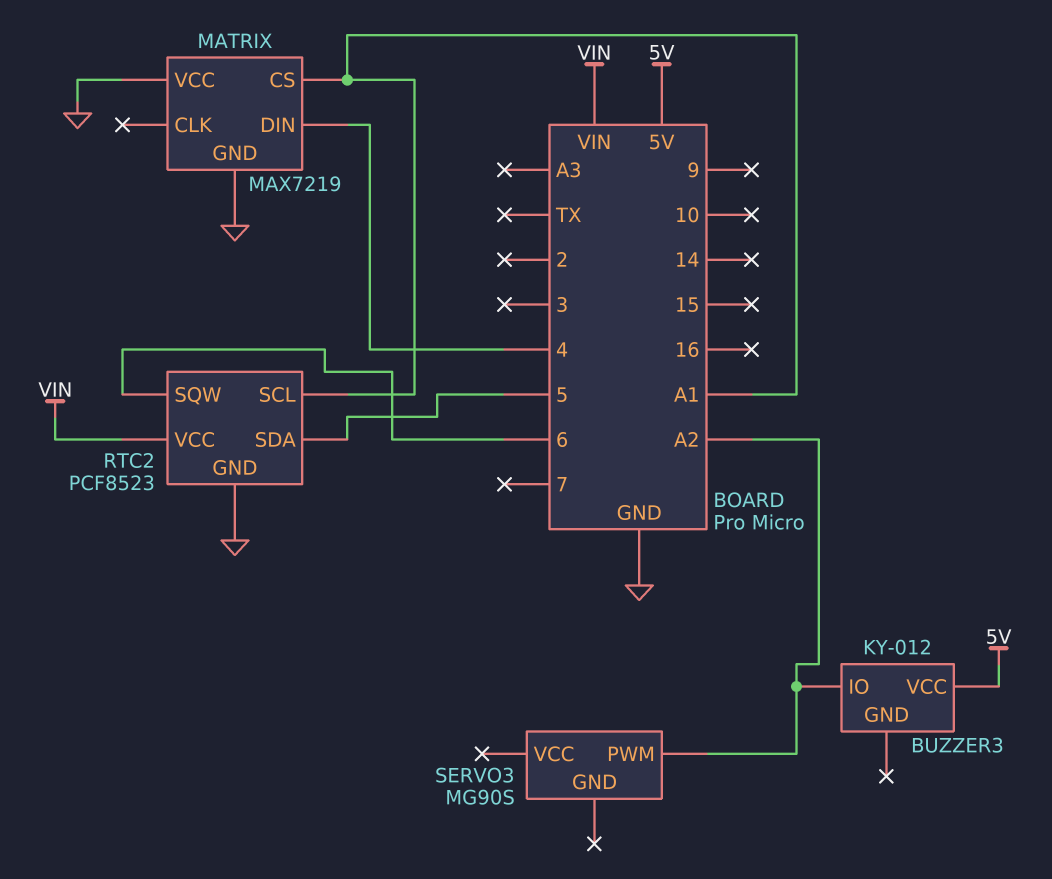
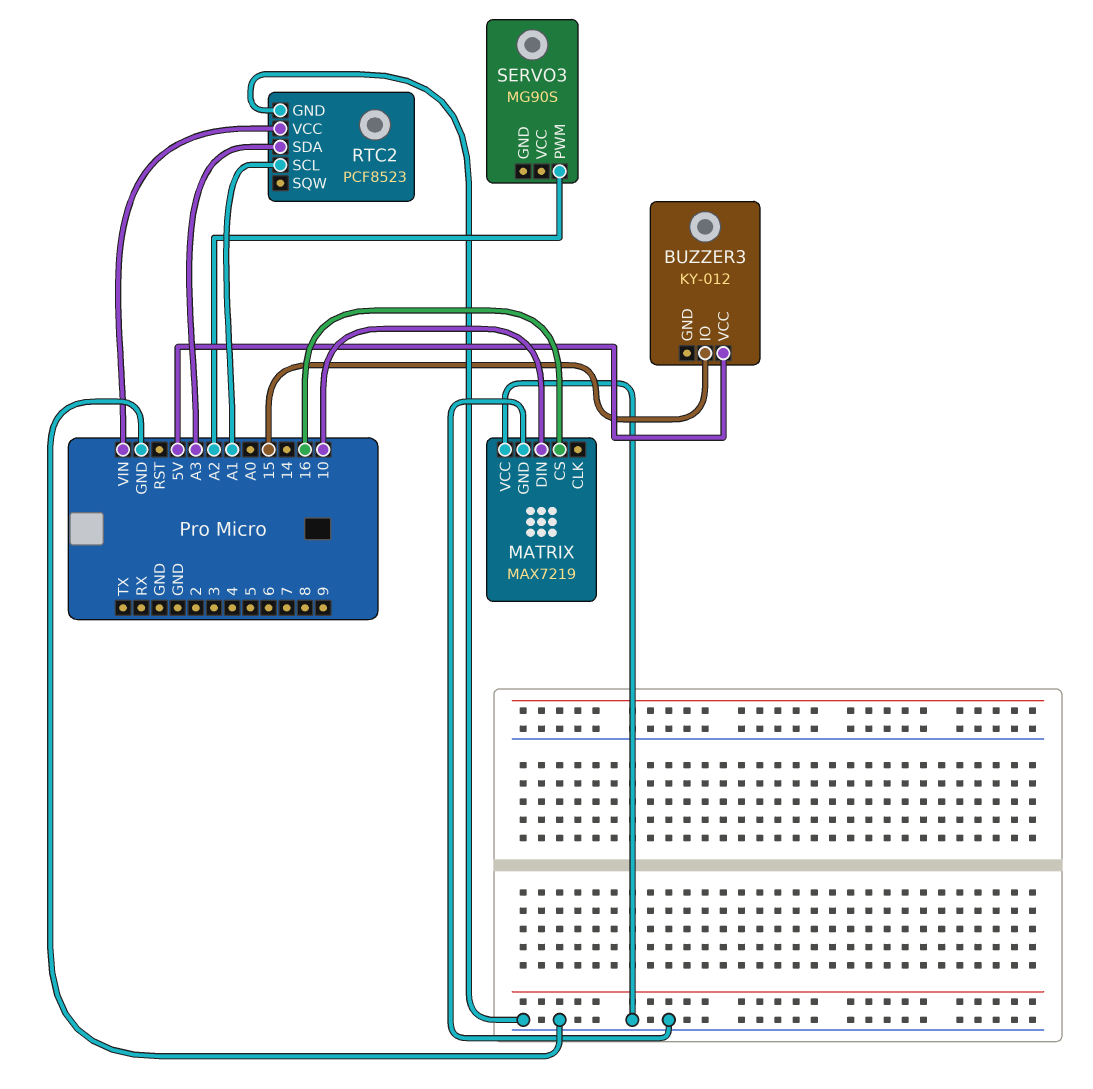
BUZZER3 pin IO: A2 -> 15
MATRIX pin CS: A1 -> 16
MATRIX pin DIN: 4 -> 10
RTC2 pin SDA: 5 -> A3
RTC2 pin SQW: 6 -> none

